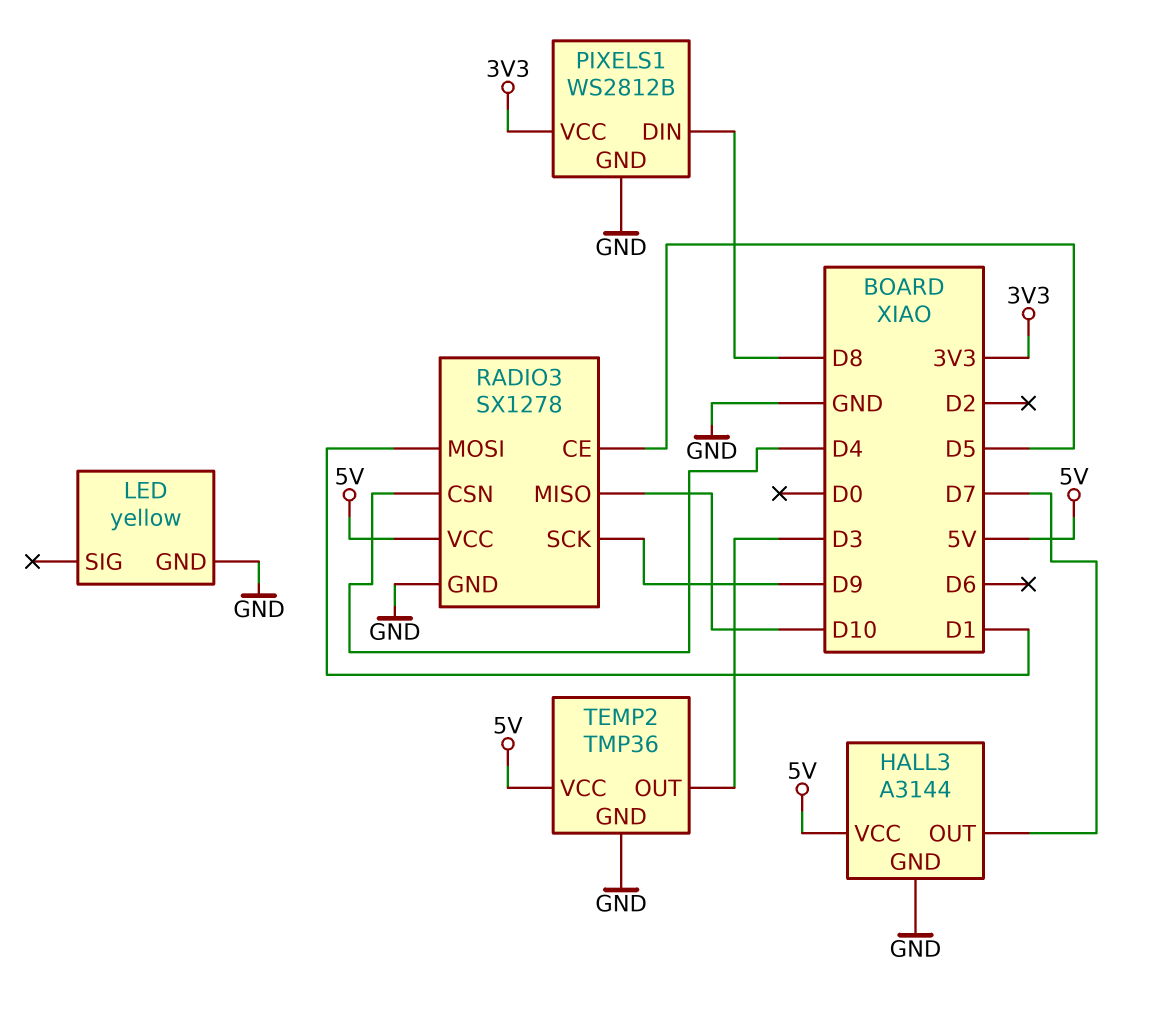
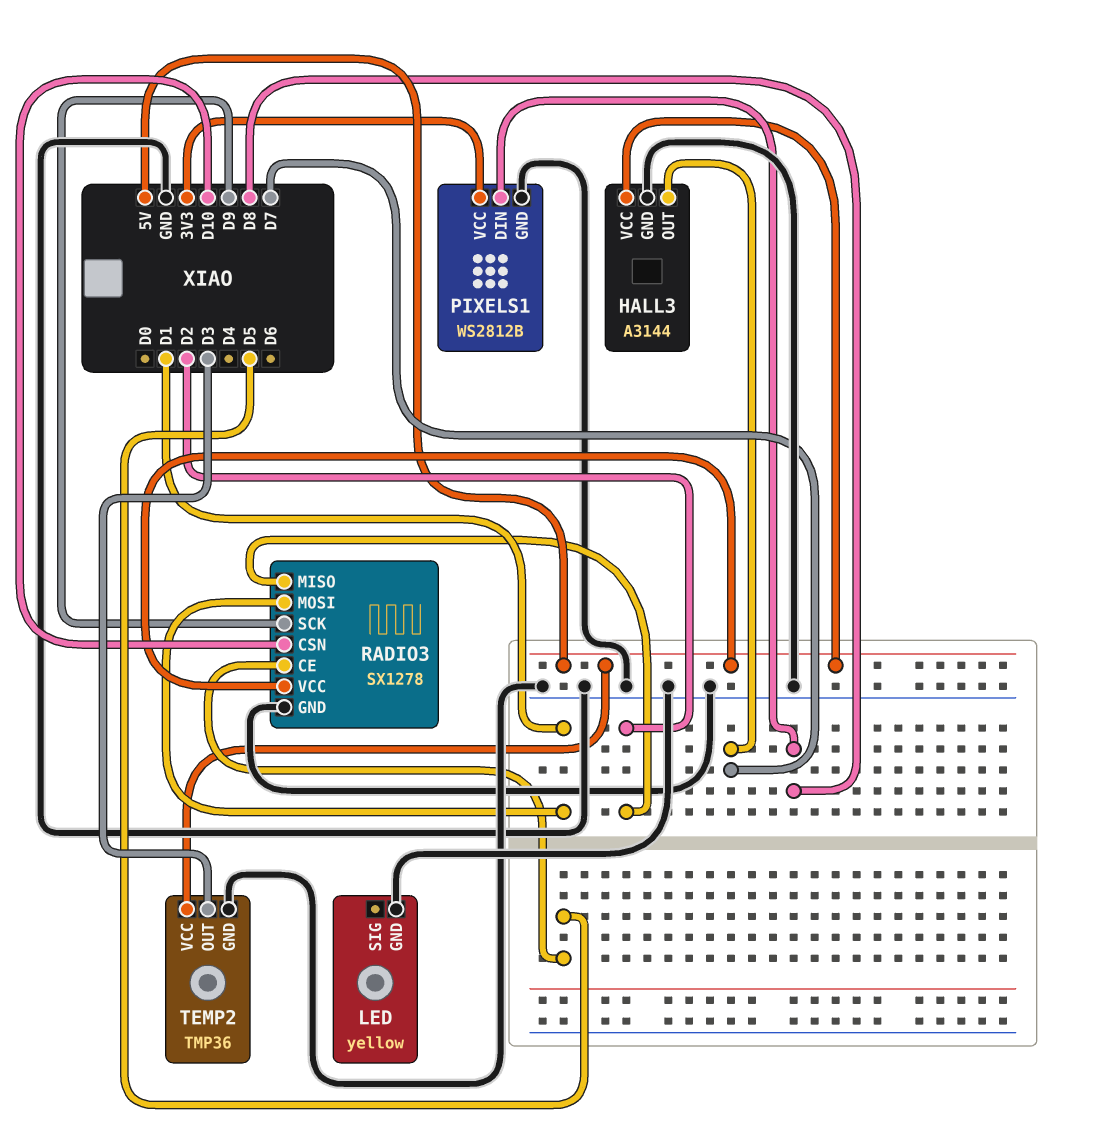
RADIO3 pin CSN: D4 -> D10
RADIO3 pin MISO: D10 -> D2

